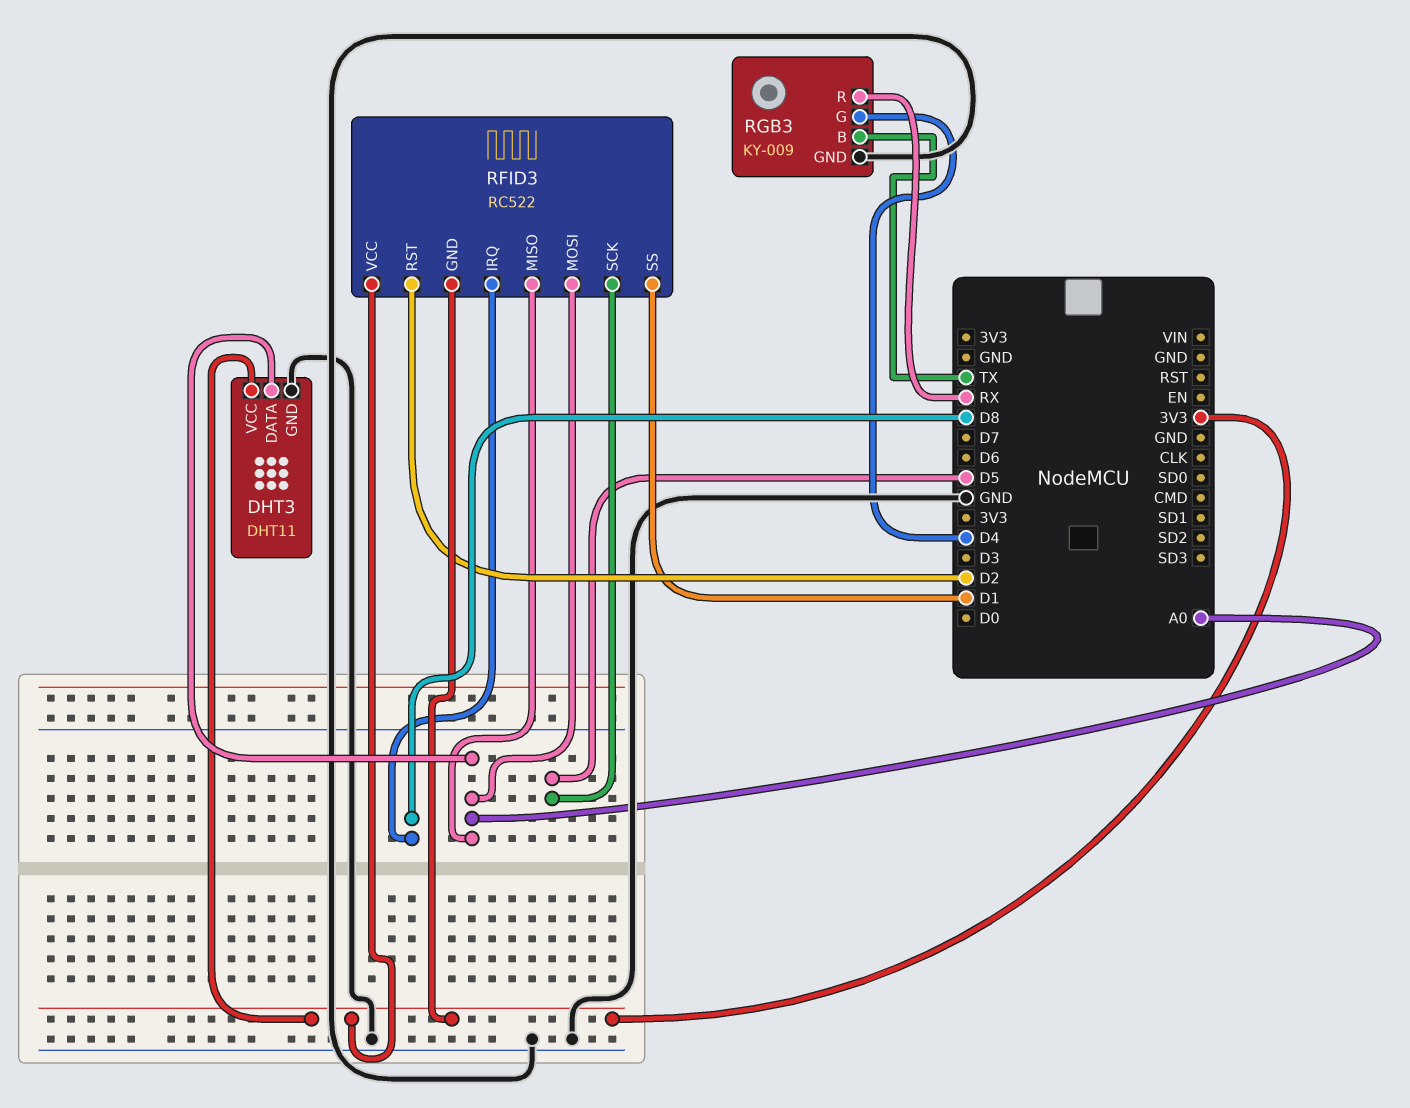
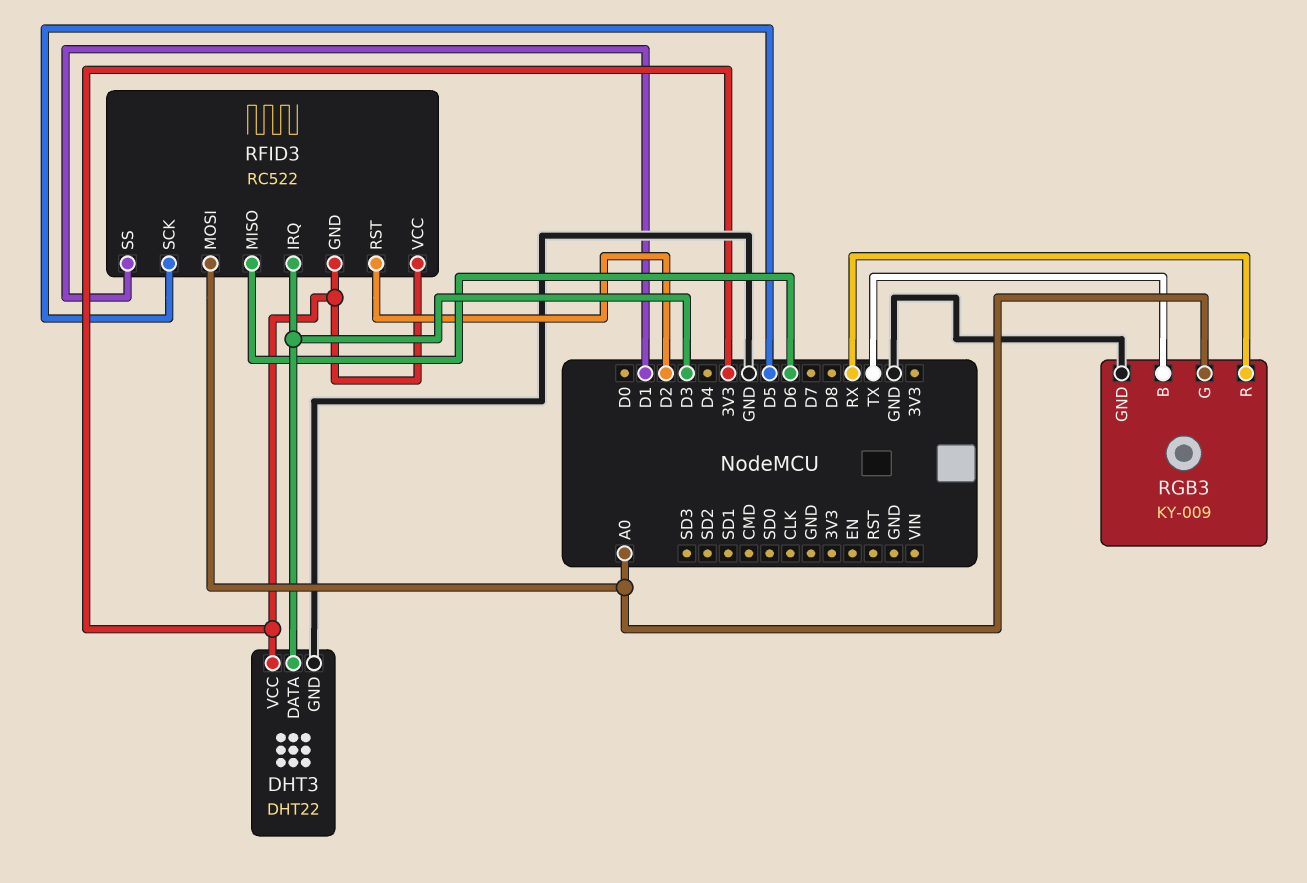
DHT3: DHT11 -> DHT22
DHT3 pin DATA: A0 -> D3
RFID3 pin IRQ: D8 -> D3
RFID3 pin MISO: A0 -> D6
RGB3 pin G: D4 -> A0

